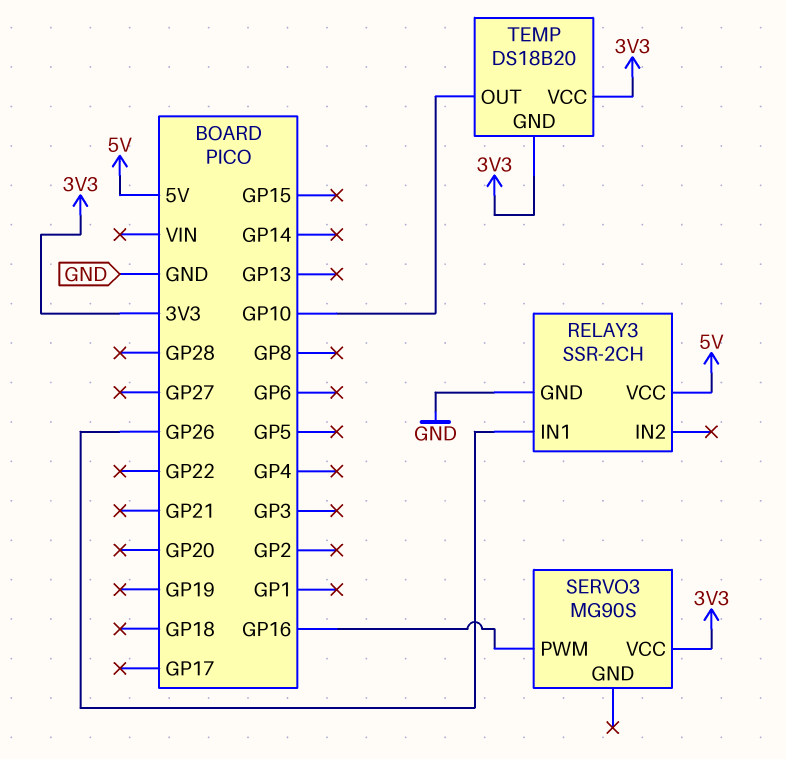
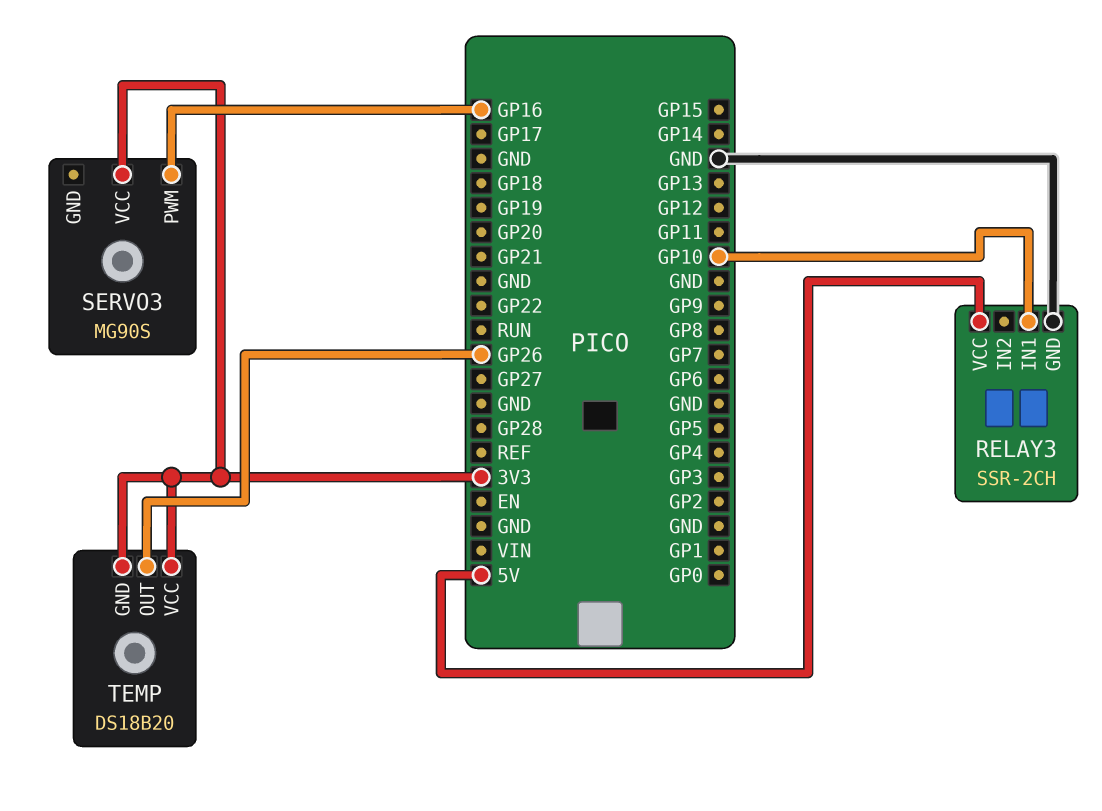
RELAY3 pin IN1: GP26 -> GP10
TEMP pin OUT: GP10 -> GP26

